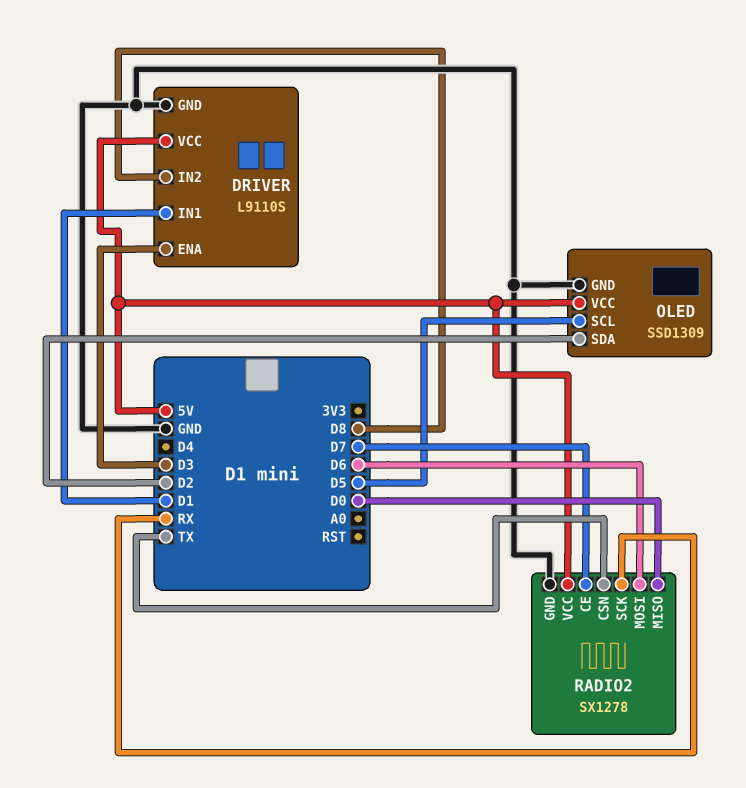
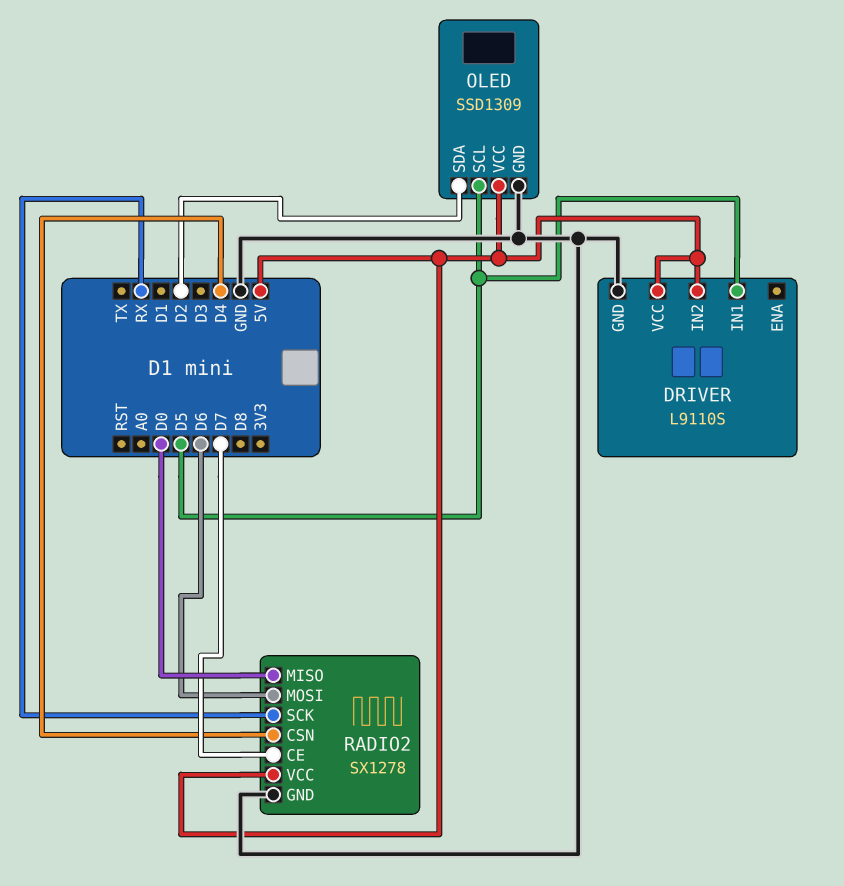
DRIVER pin ENA: D3 -> none
DRIVER pin IN1: D1 -> D5
DRIVER pin IN2: D8 -> 5V
RADIO2 pin CSN: TX -> D4

